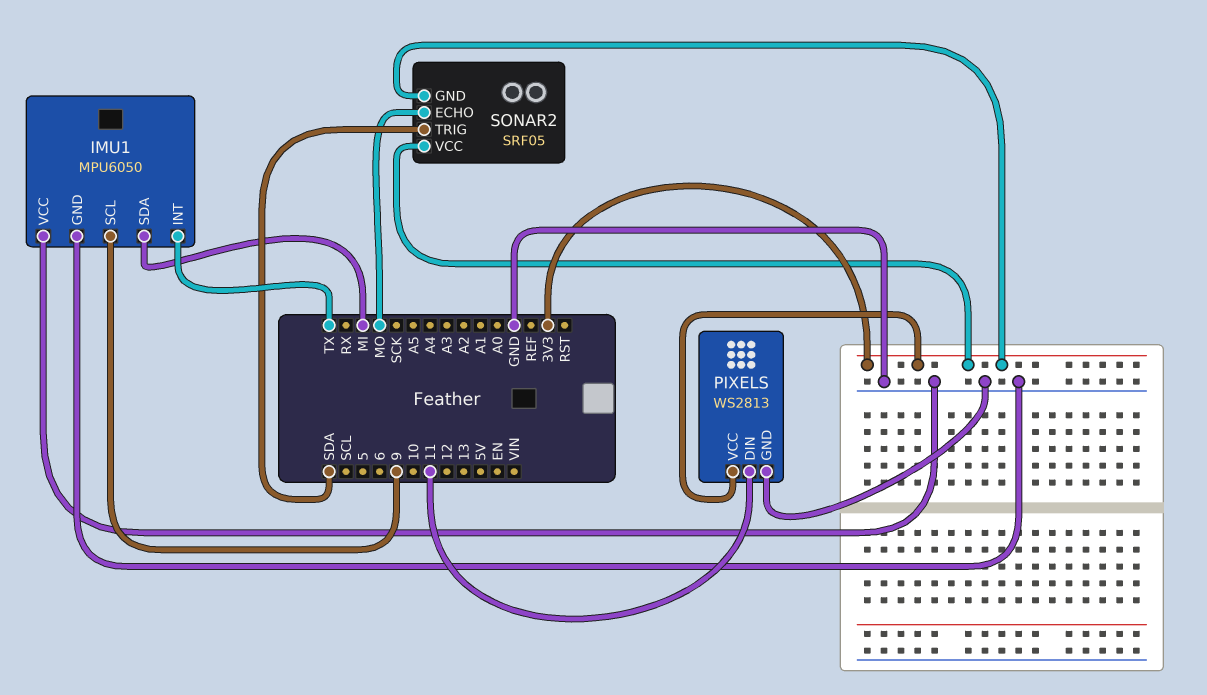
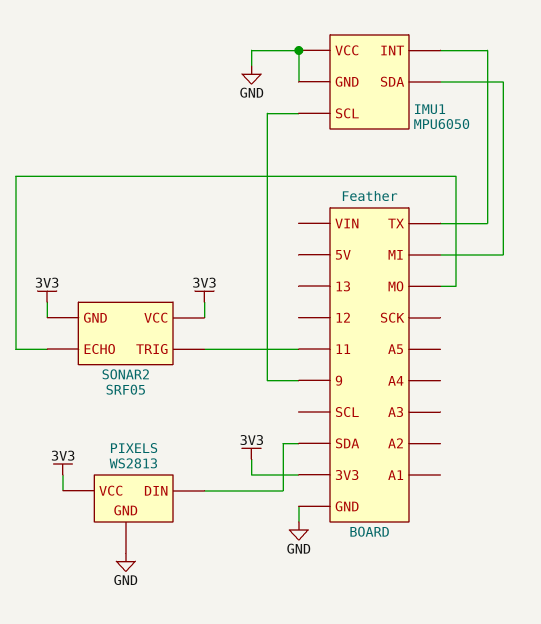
PIXELS pin DIN: 11 -> SDA
SONAR2 pin TRIG: SDA -> 11

